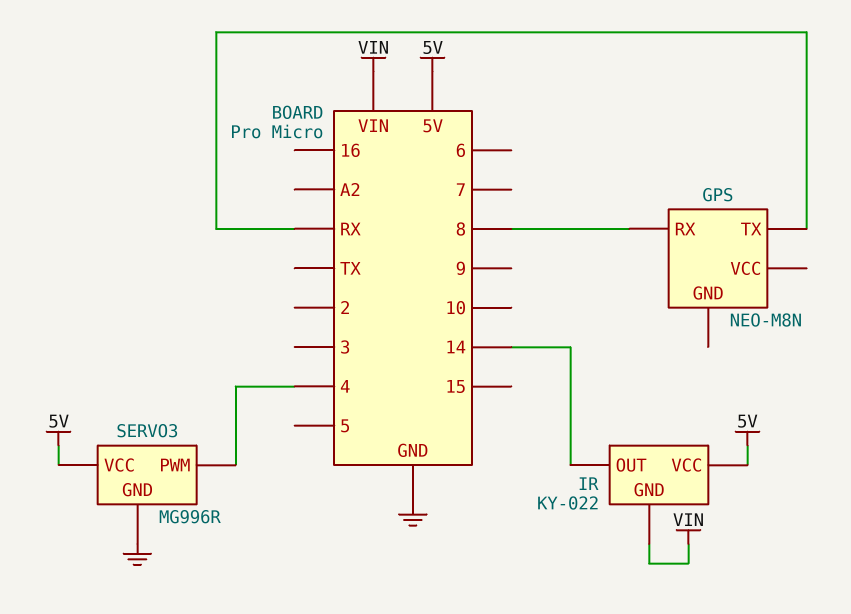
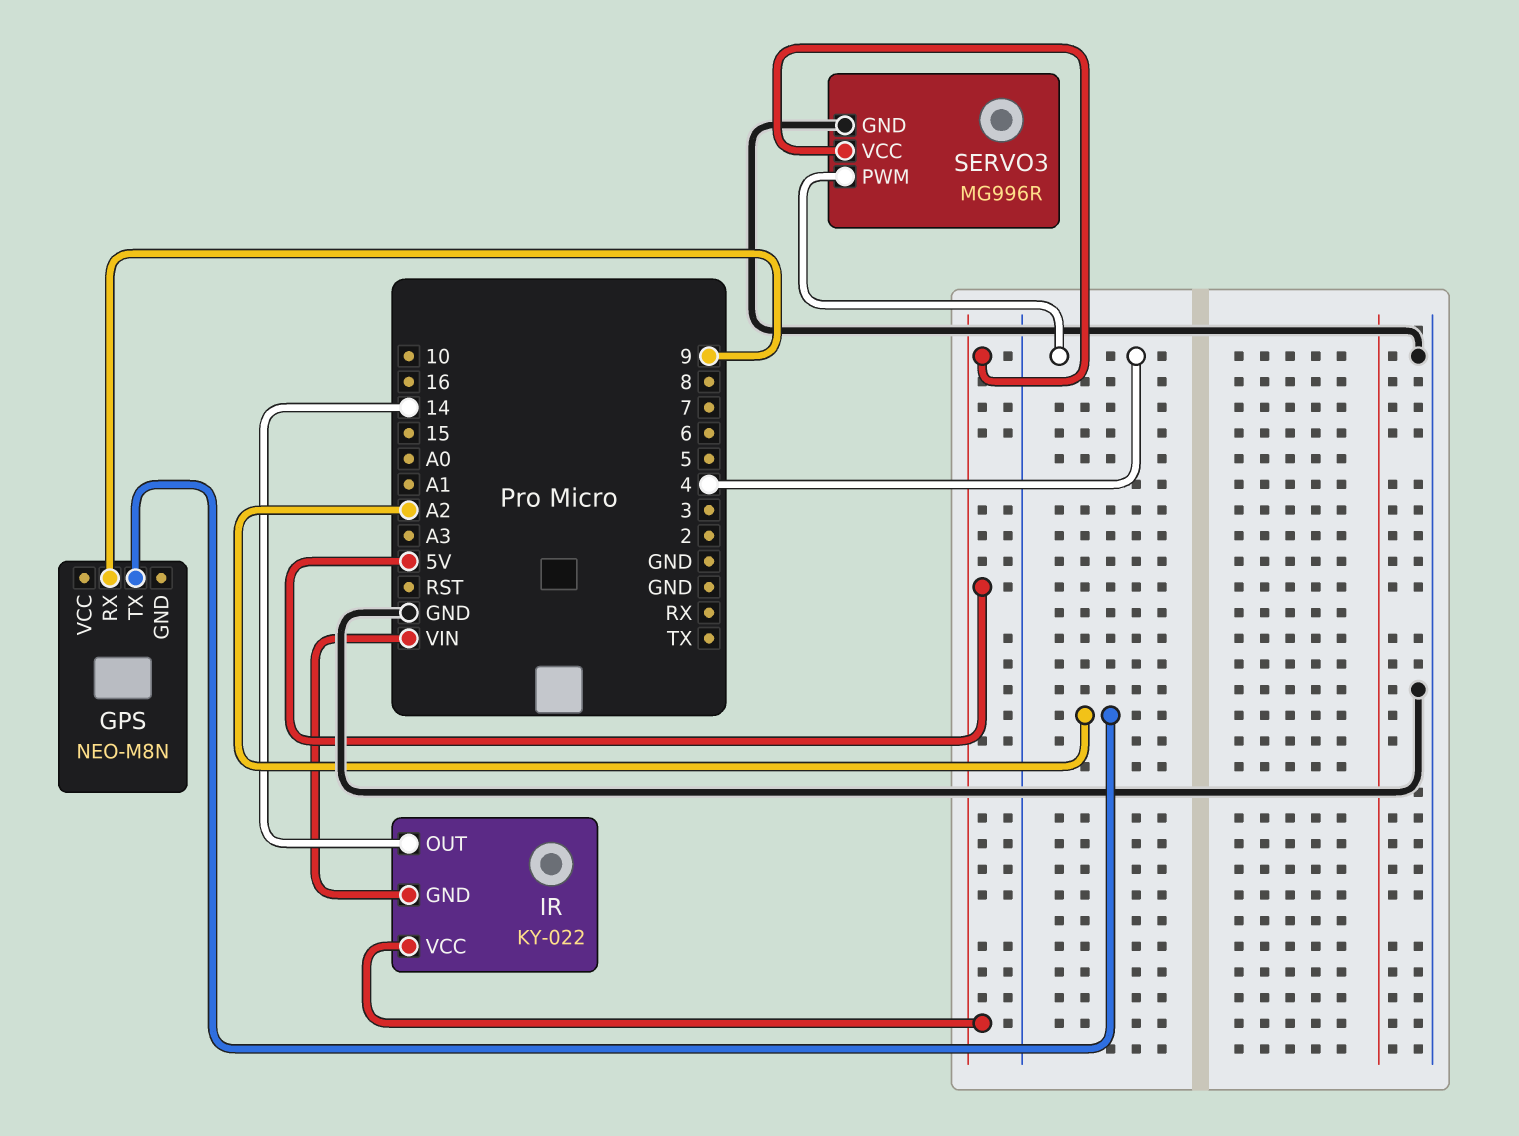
GPS pin RX: 8 -> 9
GPS pin TX: RX -> A2

